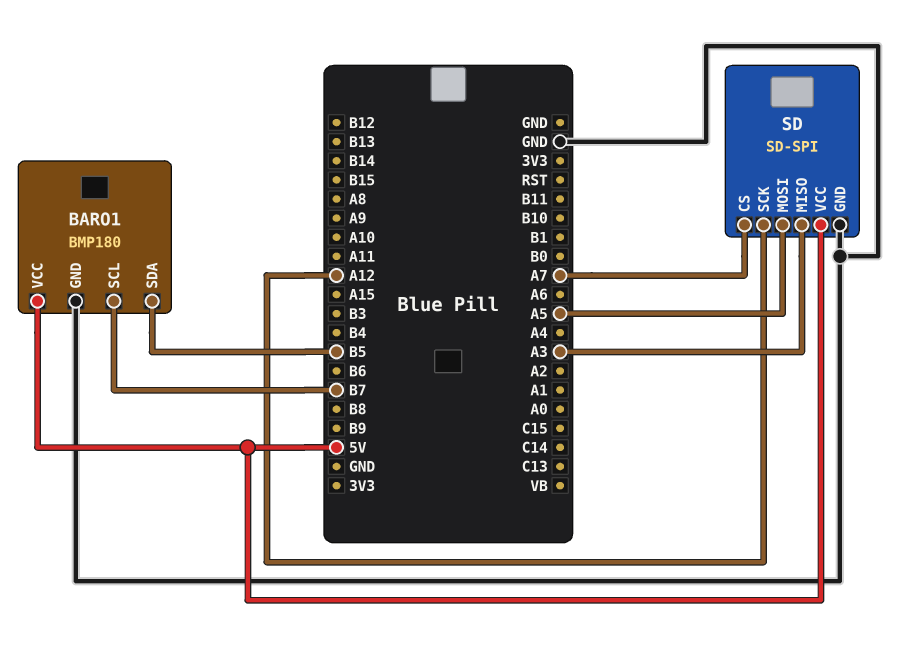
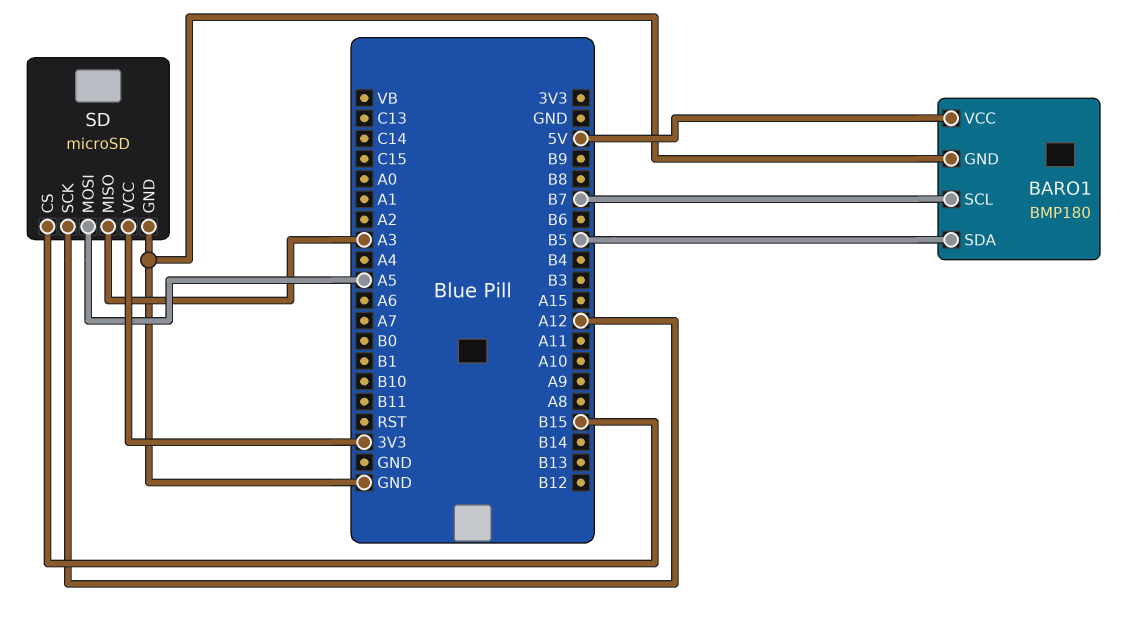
SD: SD-SPI -> microSD
SD pin CS: A7 -> B15
SD pin VCC: 5V -> 3V3

